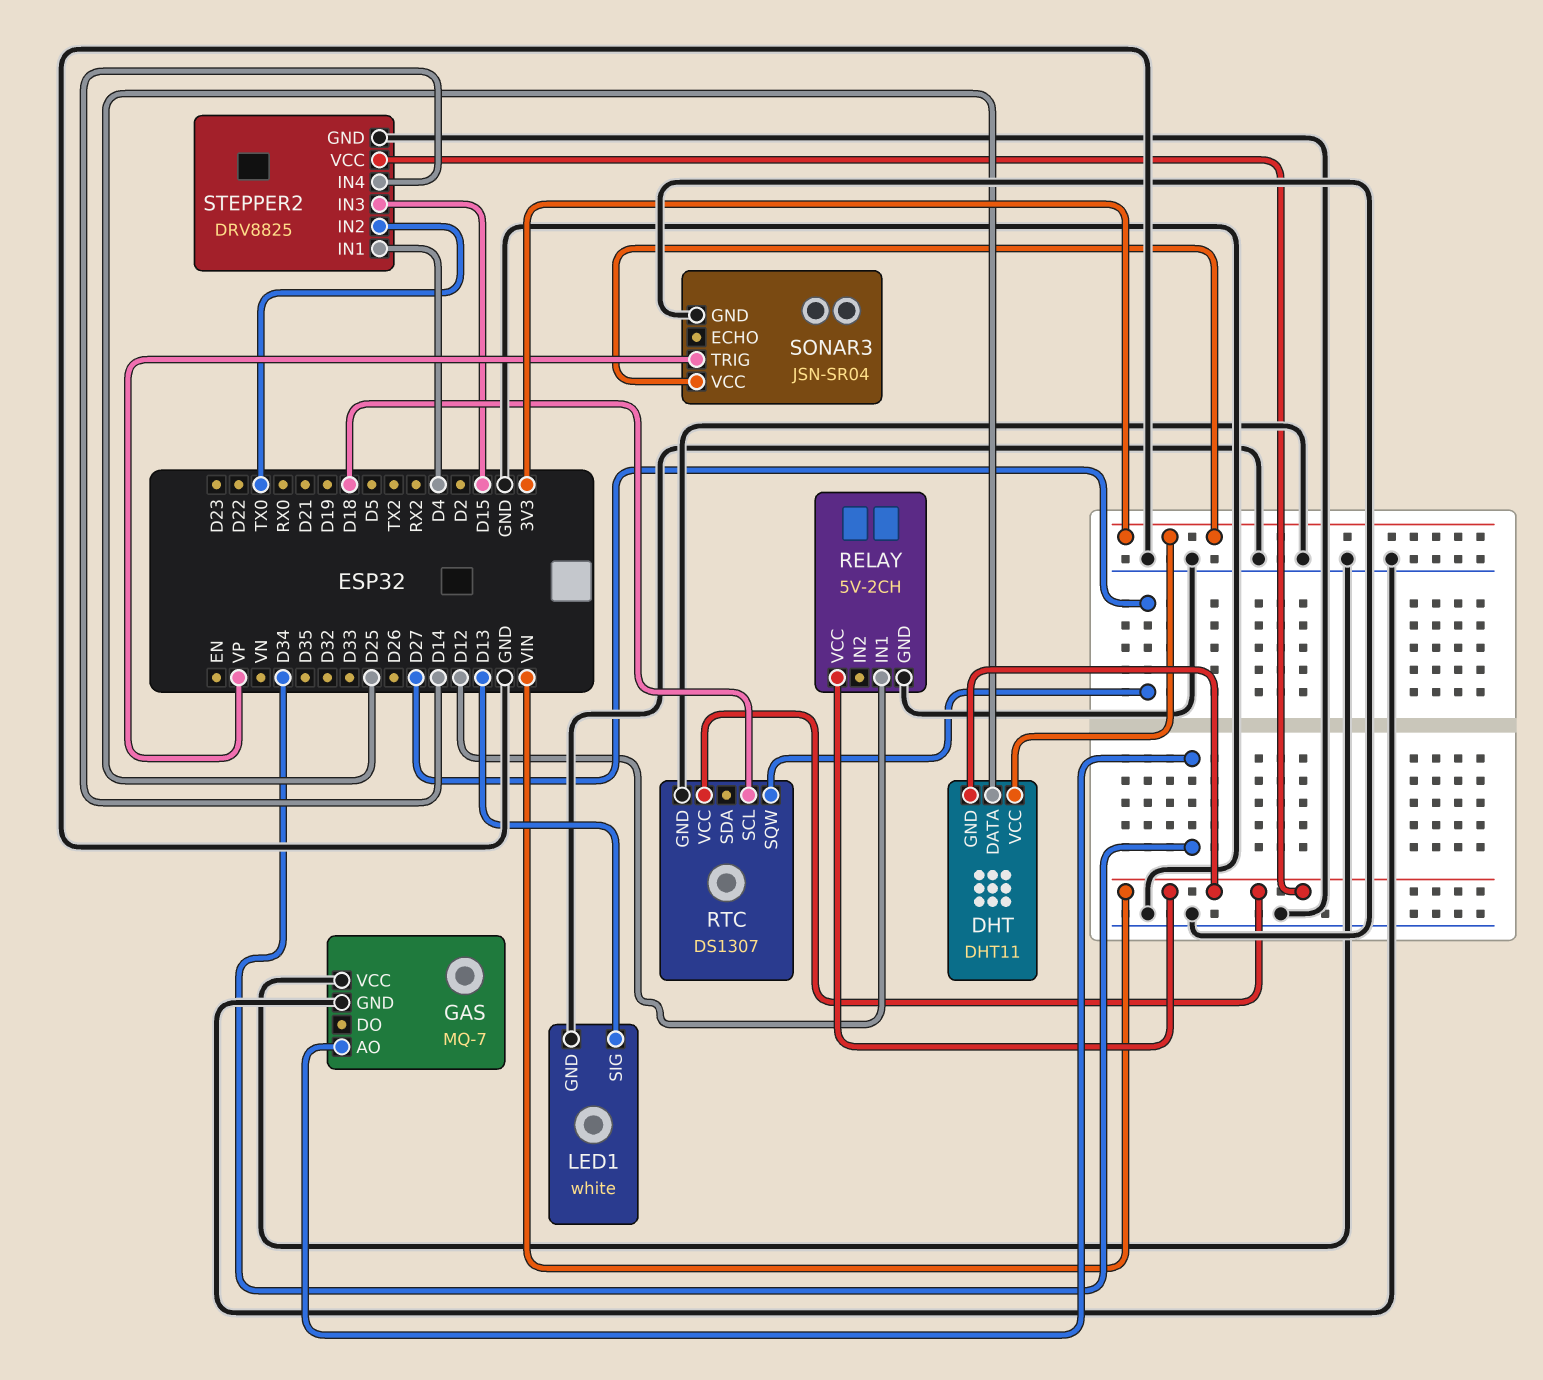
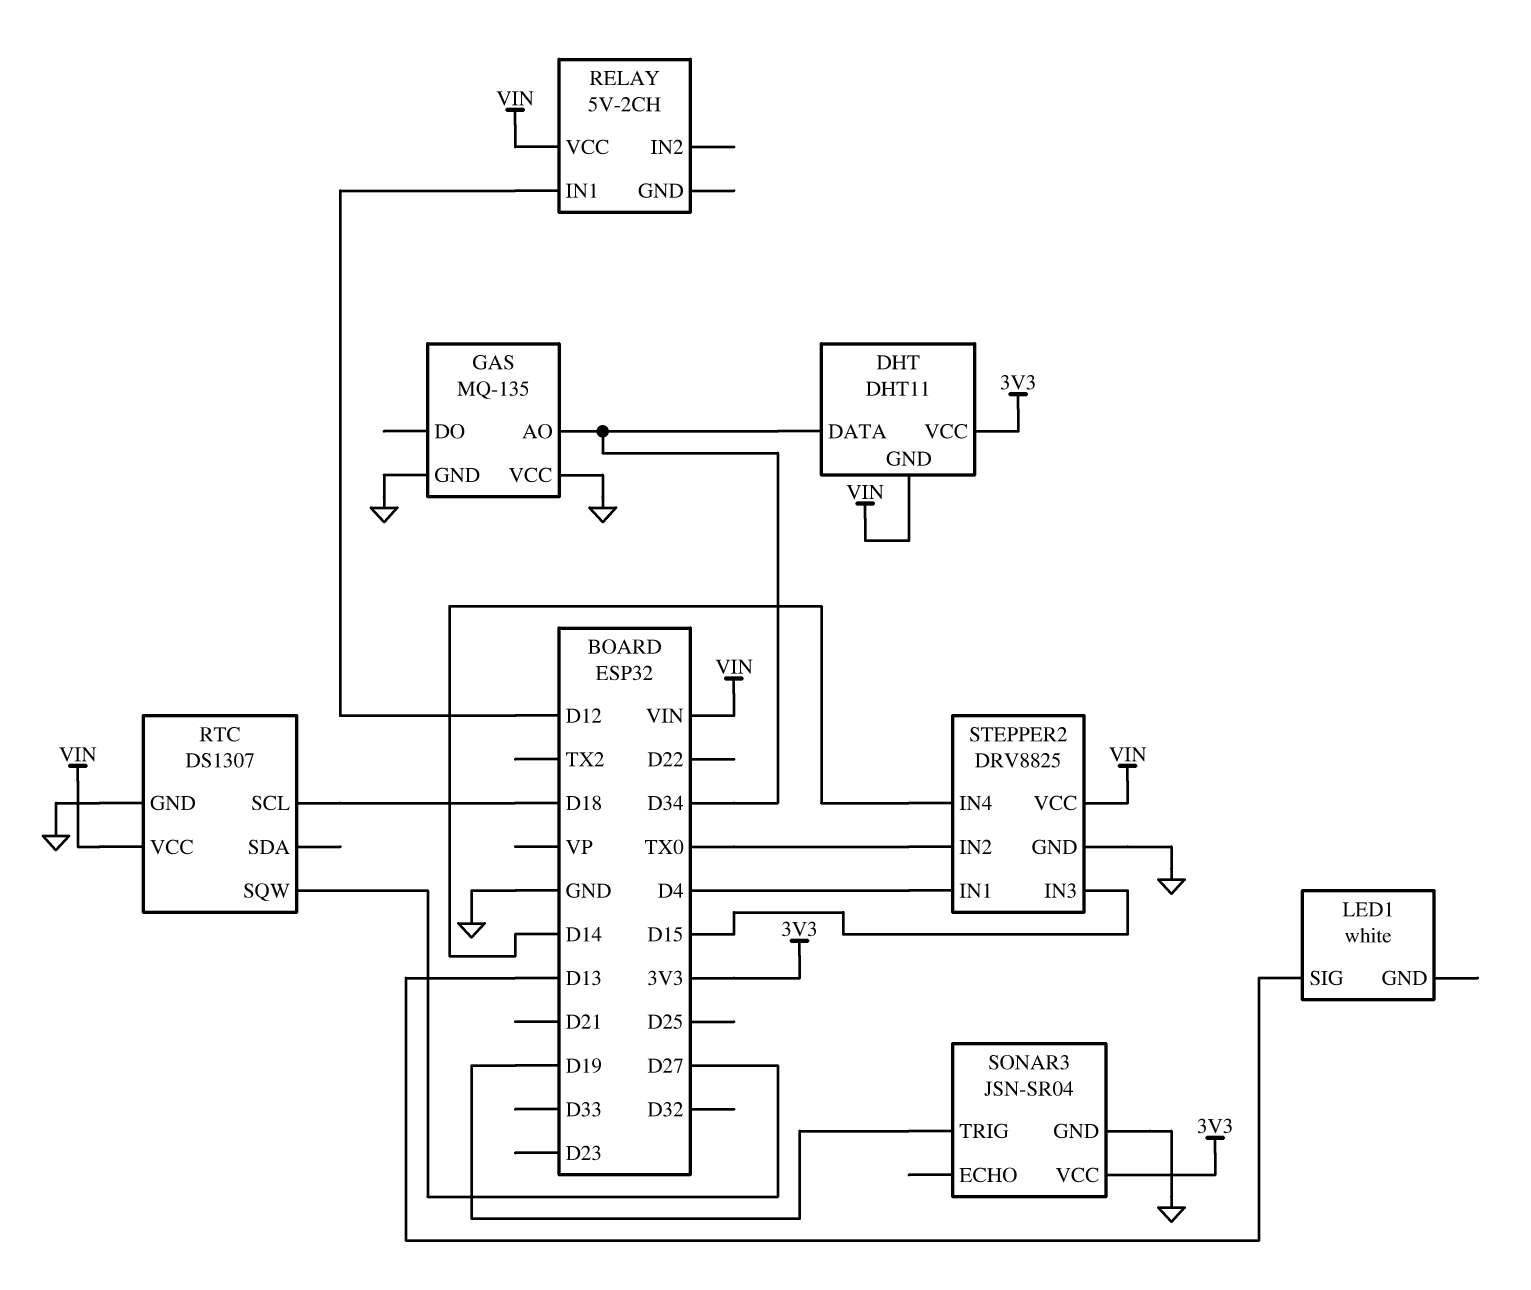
DHT pin DATA: D25 -> D34
GAS: MQ-7 -> MQ-135
LED1 pin GND: GND -> none
RELAY pin GND: GND -> none
SONAR3 pin TRIG: VP -> D19

